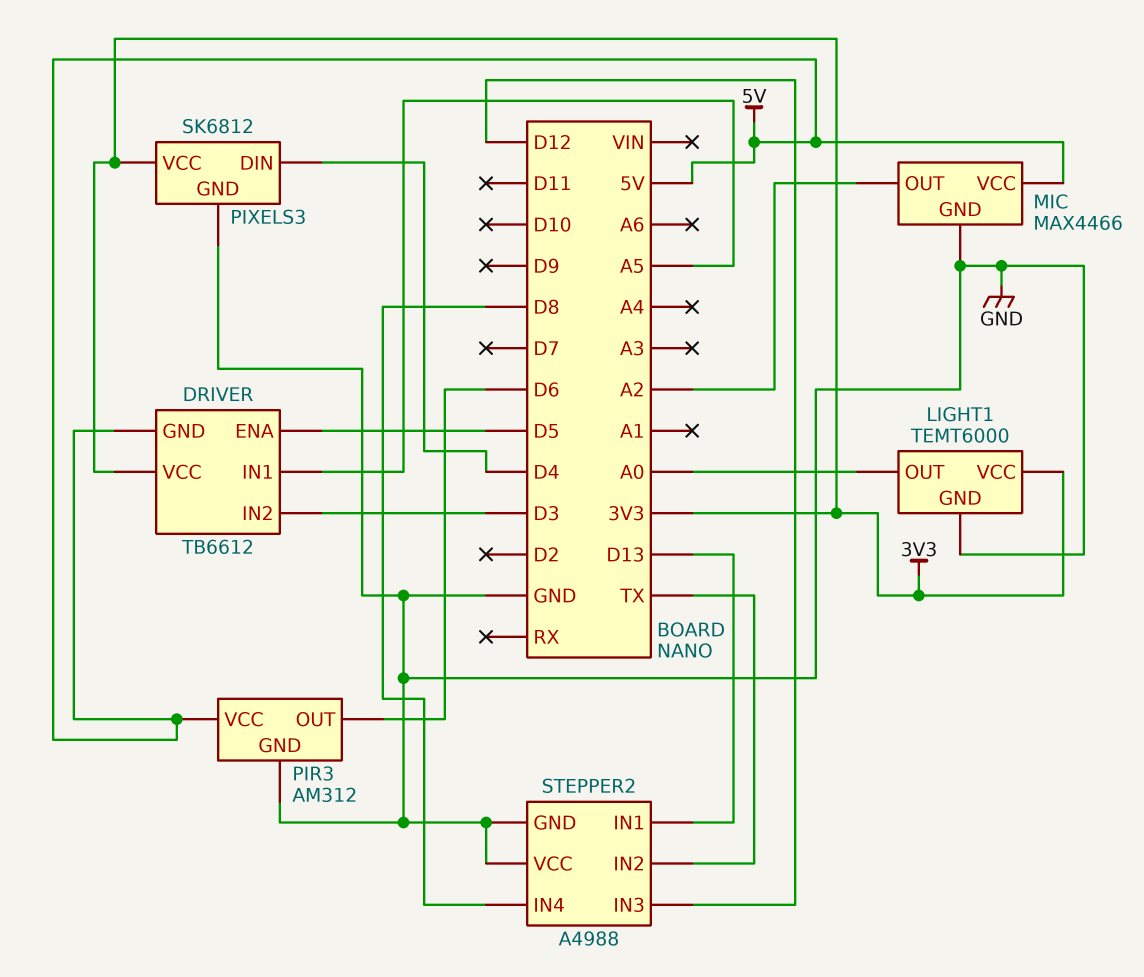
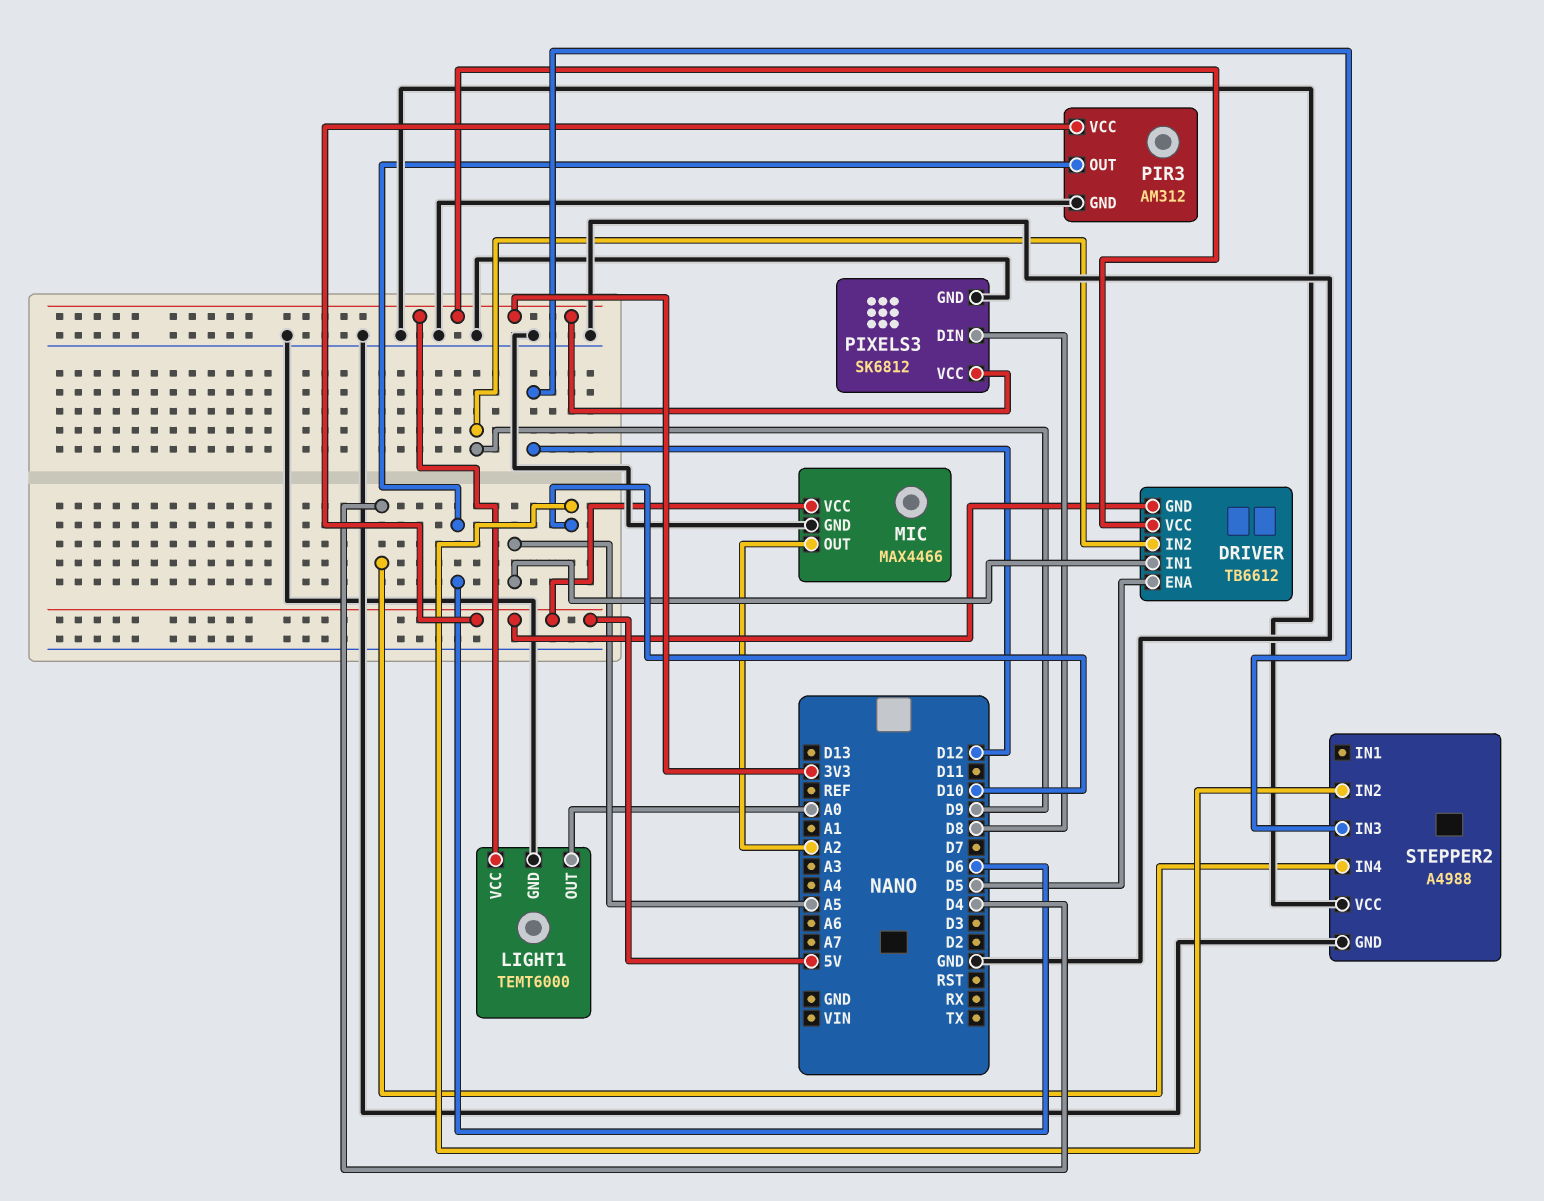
DRIVER pin IN2: D3 -> D9
PIXELS3 pin DIN: D4 -> D8
STEPPER2 pin IN1: D13 -> none
STEPPER2 pin IN2: TX -> D10
STEPPER2 pin IN4: D8 -> D4

